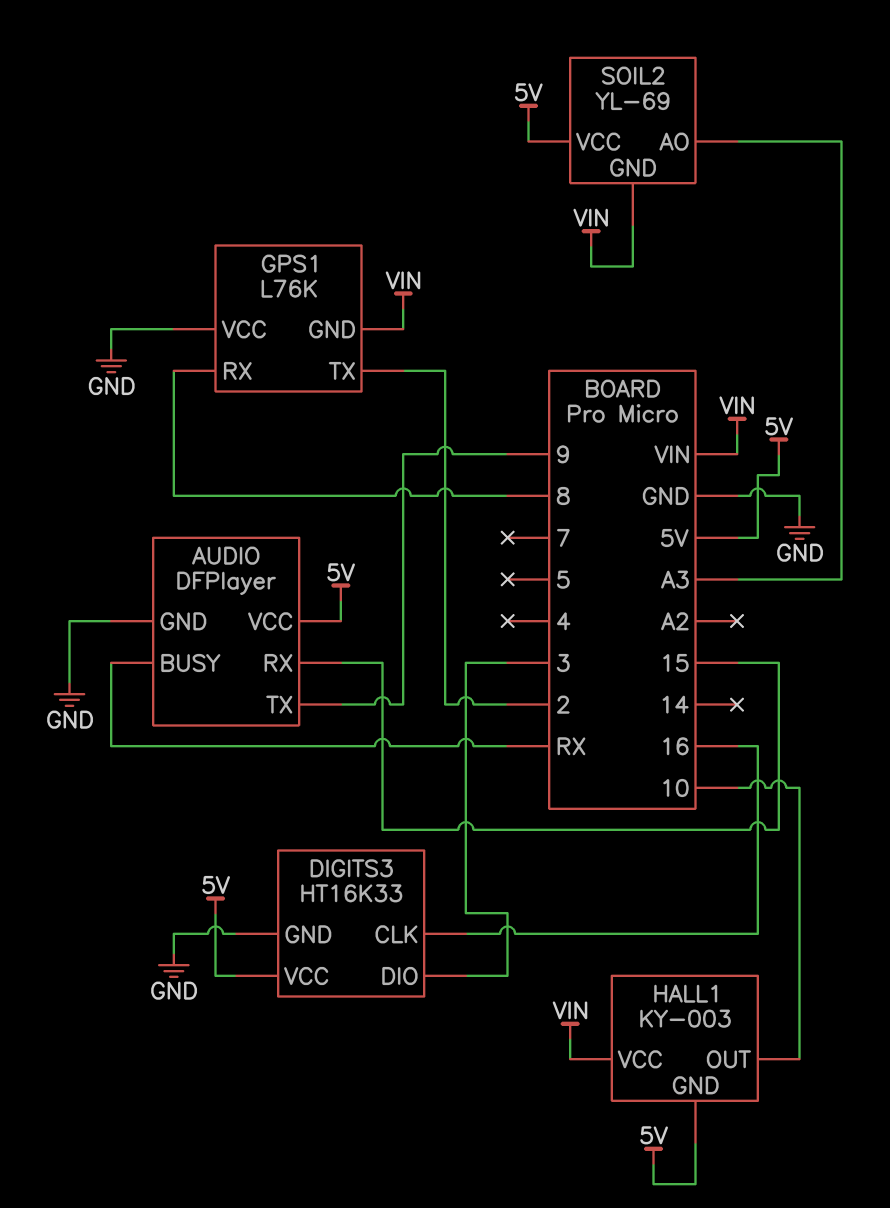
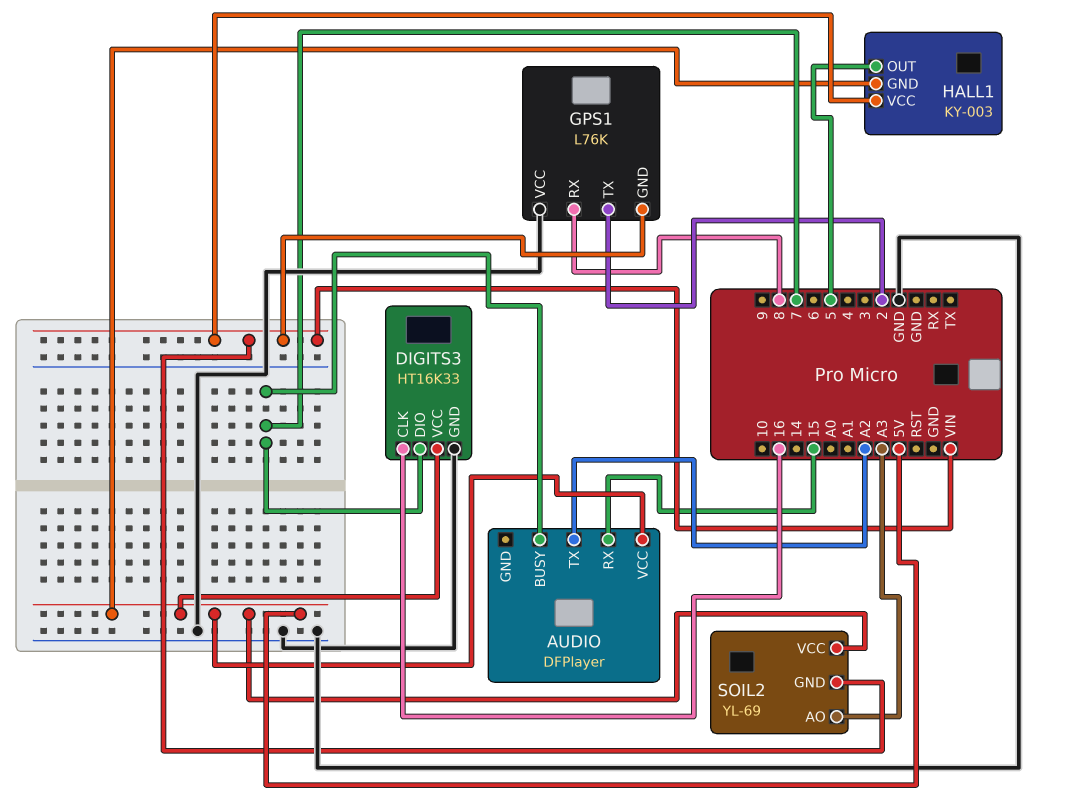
AUDIO pin BUSY: RX -> 7
AUDIO pin GND: GND -> none
AUDIO pin TX: 9 -> A2
DIGITS3 pin DIO: 3 -> 7
HALL1 pin OUT: 10 -> 5

